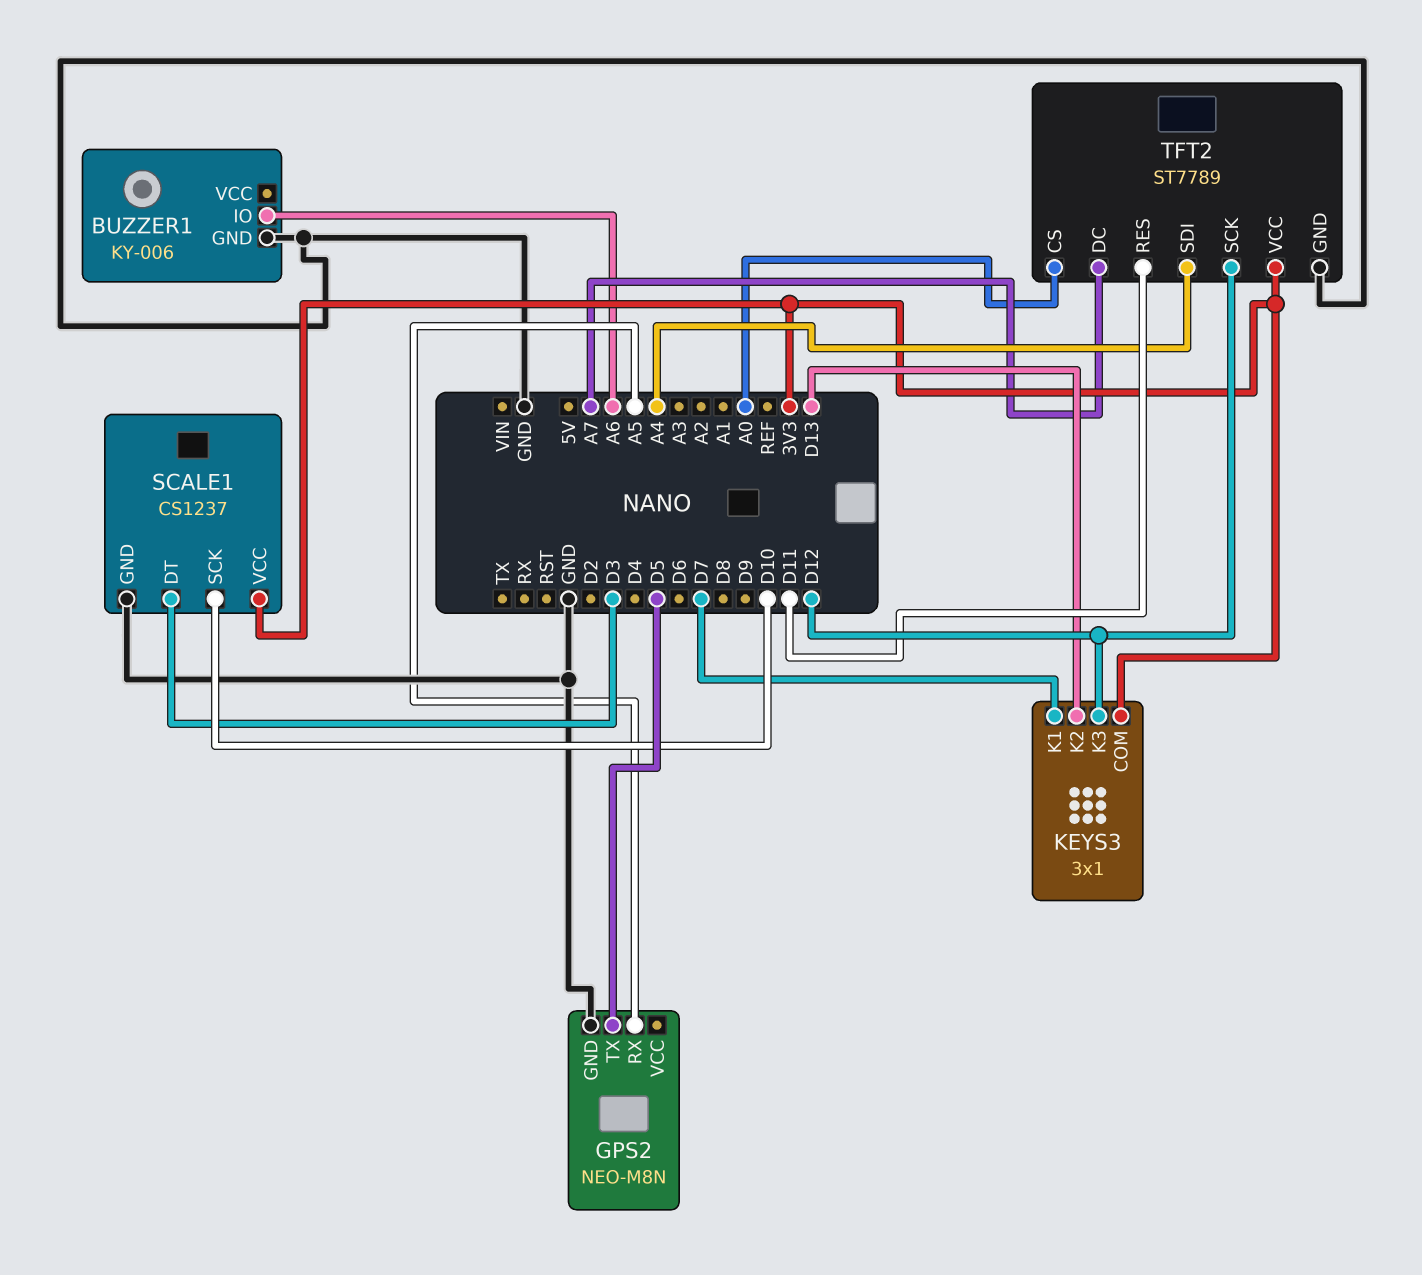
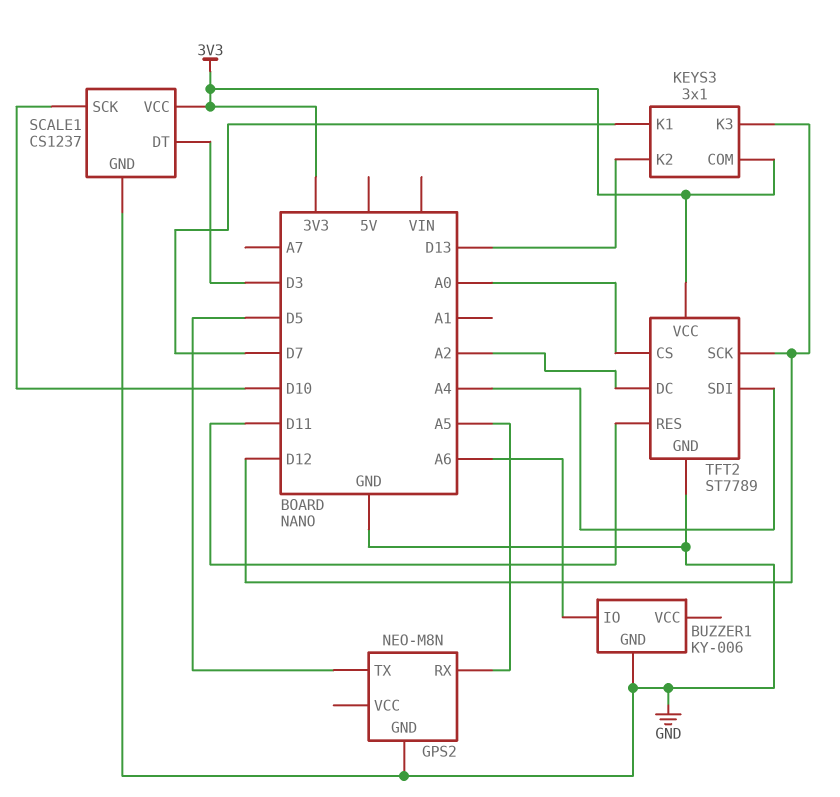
TFT2 pin DC: A7 -> A2

